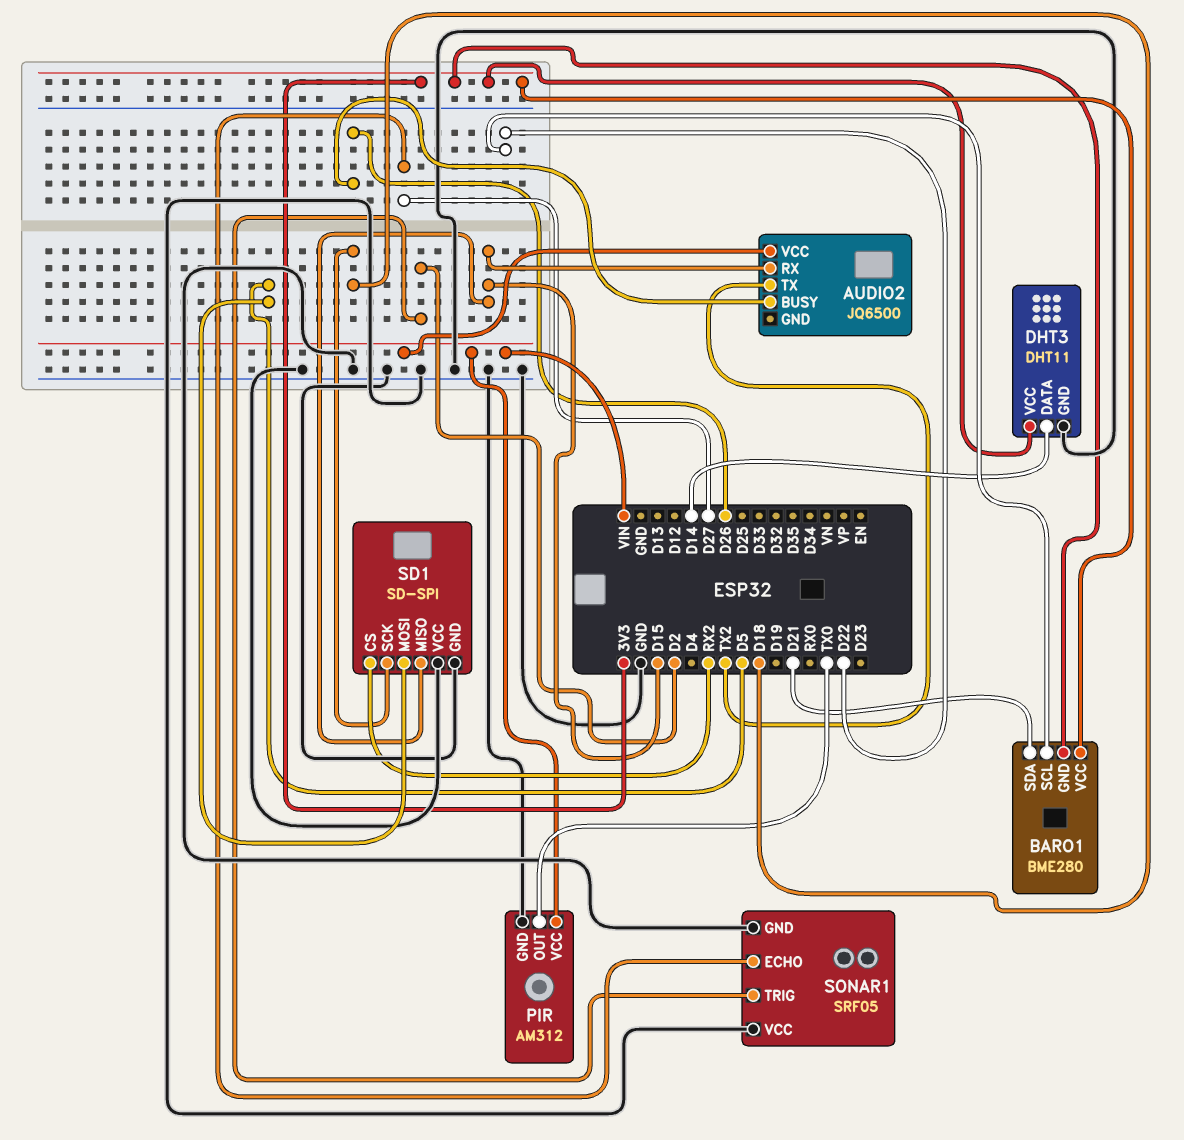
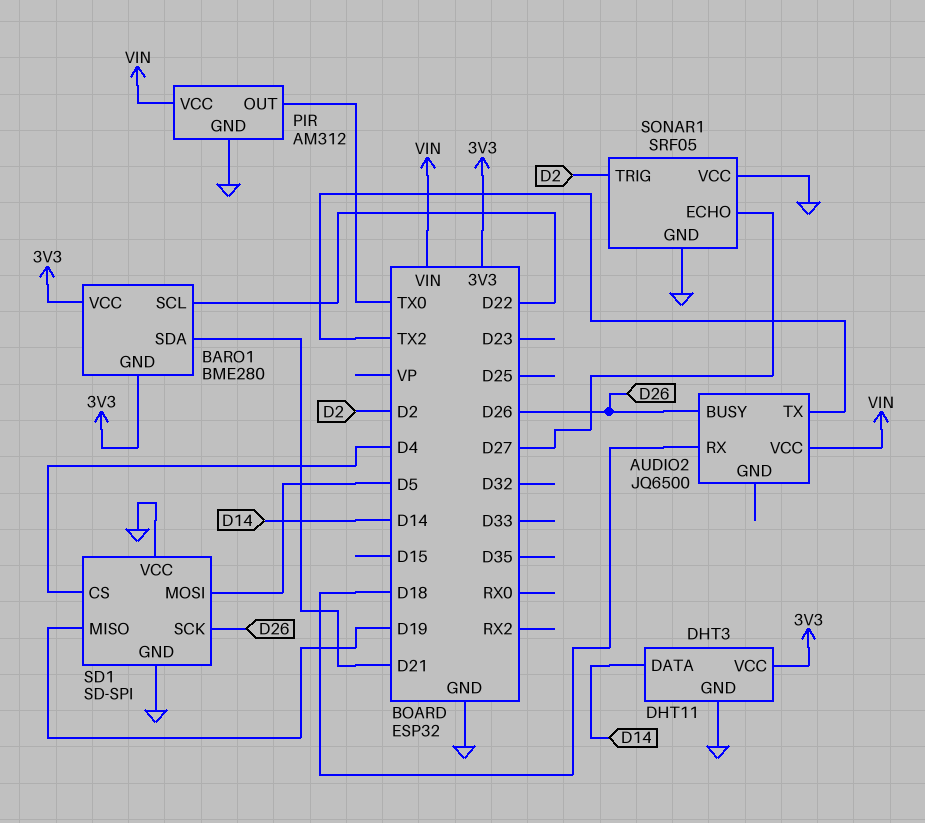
AUDIO2 pin RX: D15 -> D18
SD1 pin CS: RX2 -> D4
SD1 pin MISO: D15 -> D19
SD1 pin SCK: D18 -> D26

